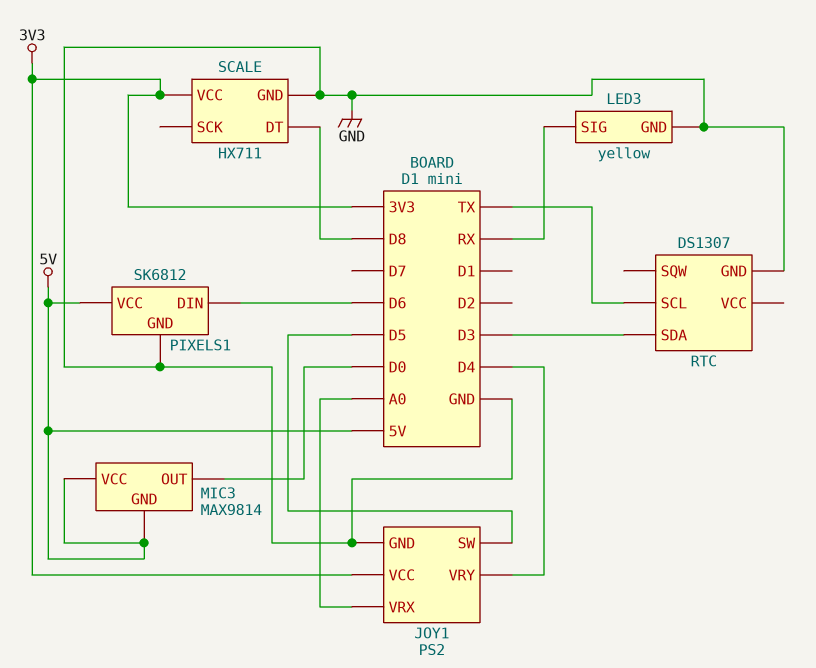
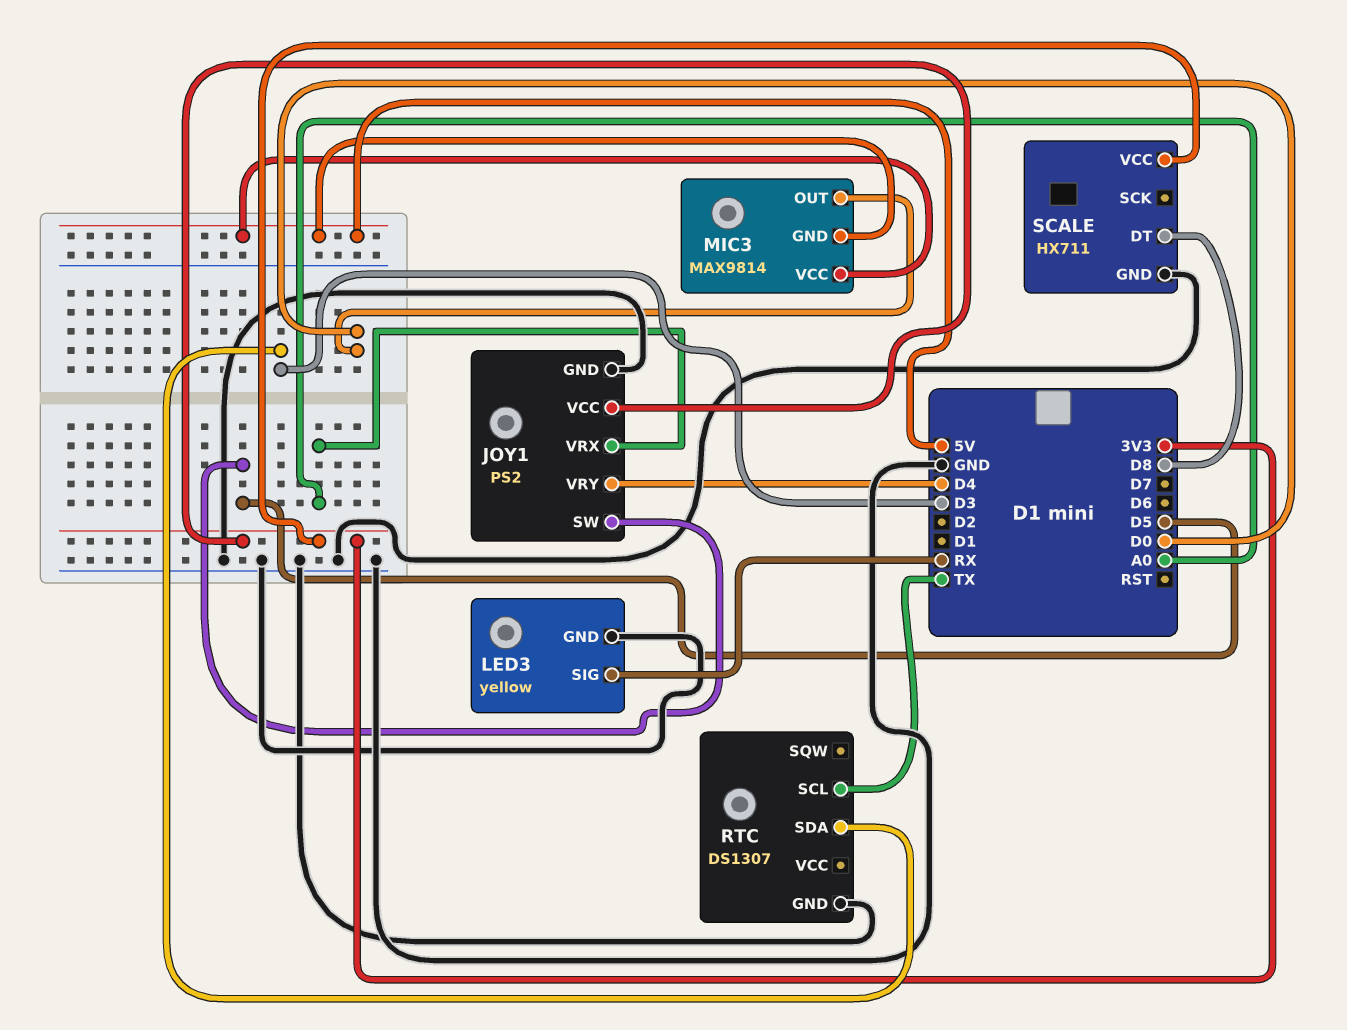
PIXELS1: SK6812 -> none
PIXELS1 pin DIN: D6 -> none
PIXELS1 pin GND: GND -> none
PIXELS1 pin VCC: 5V -> none

